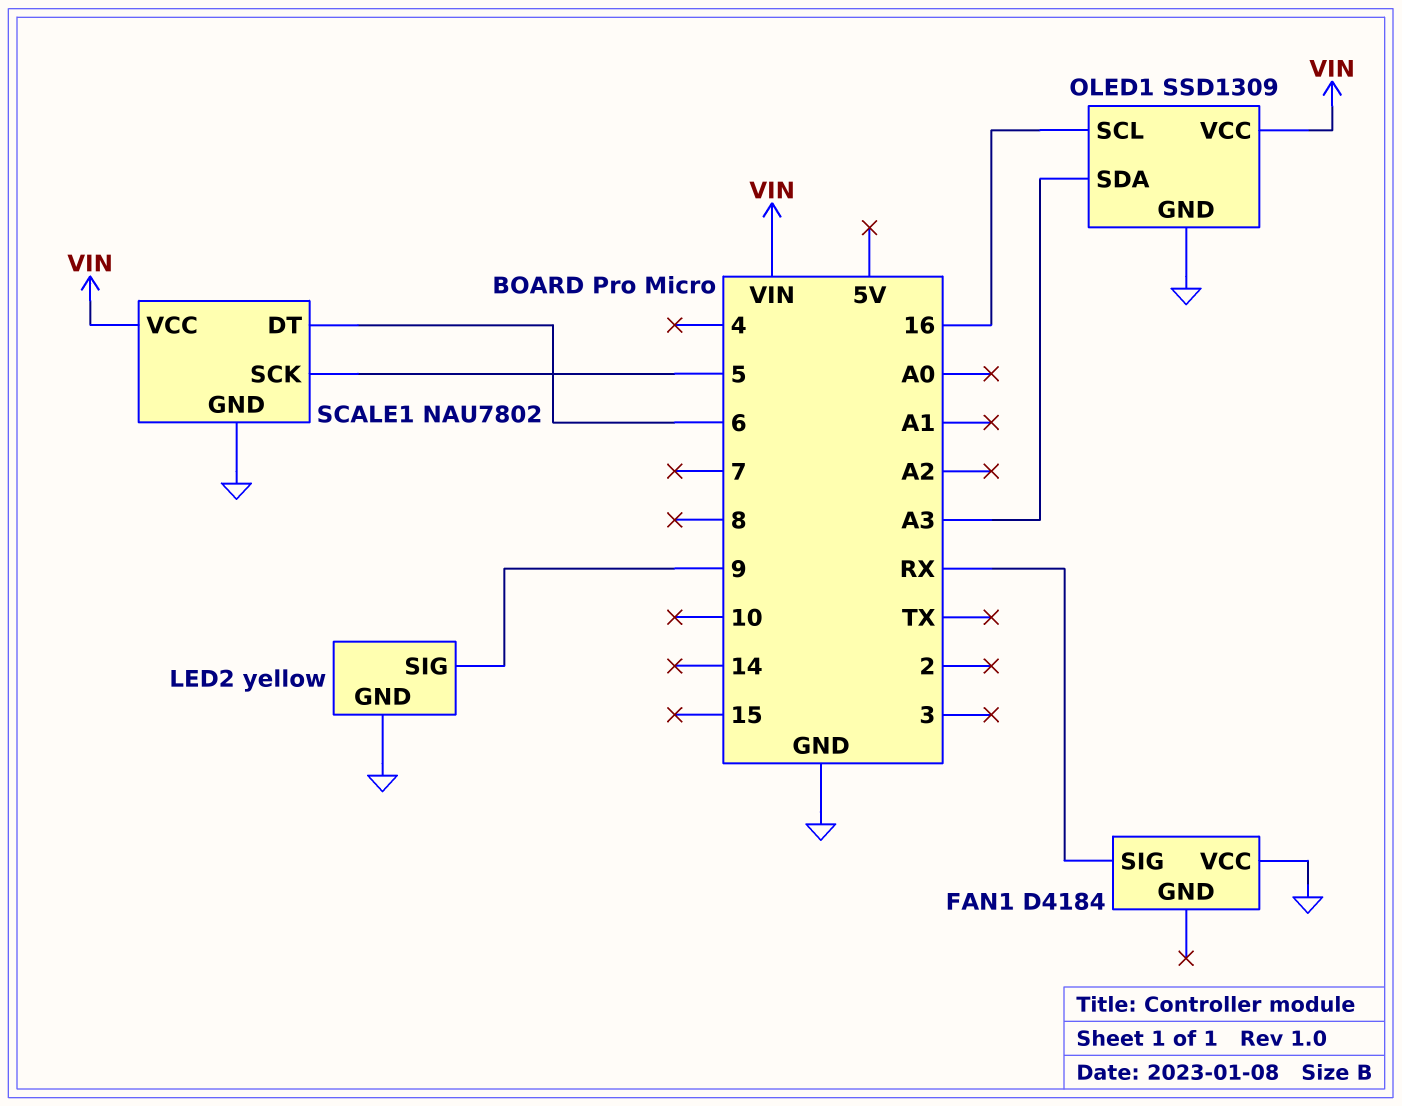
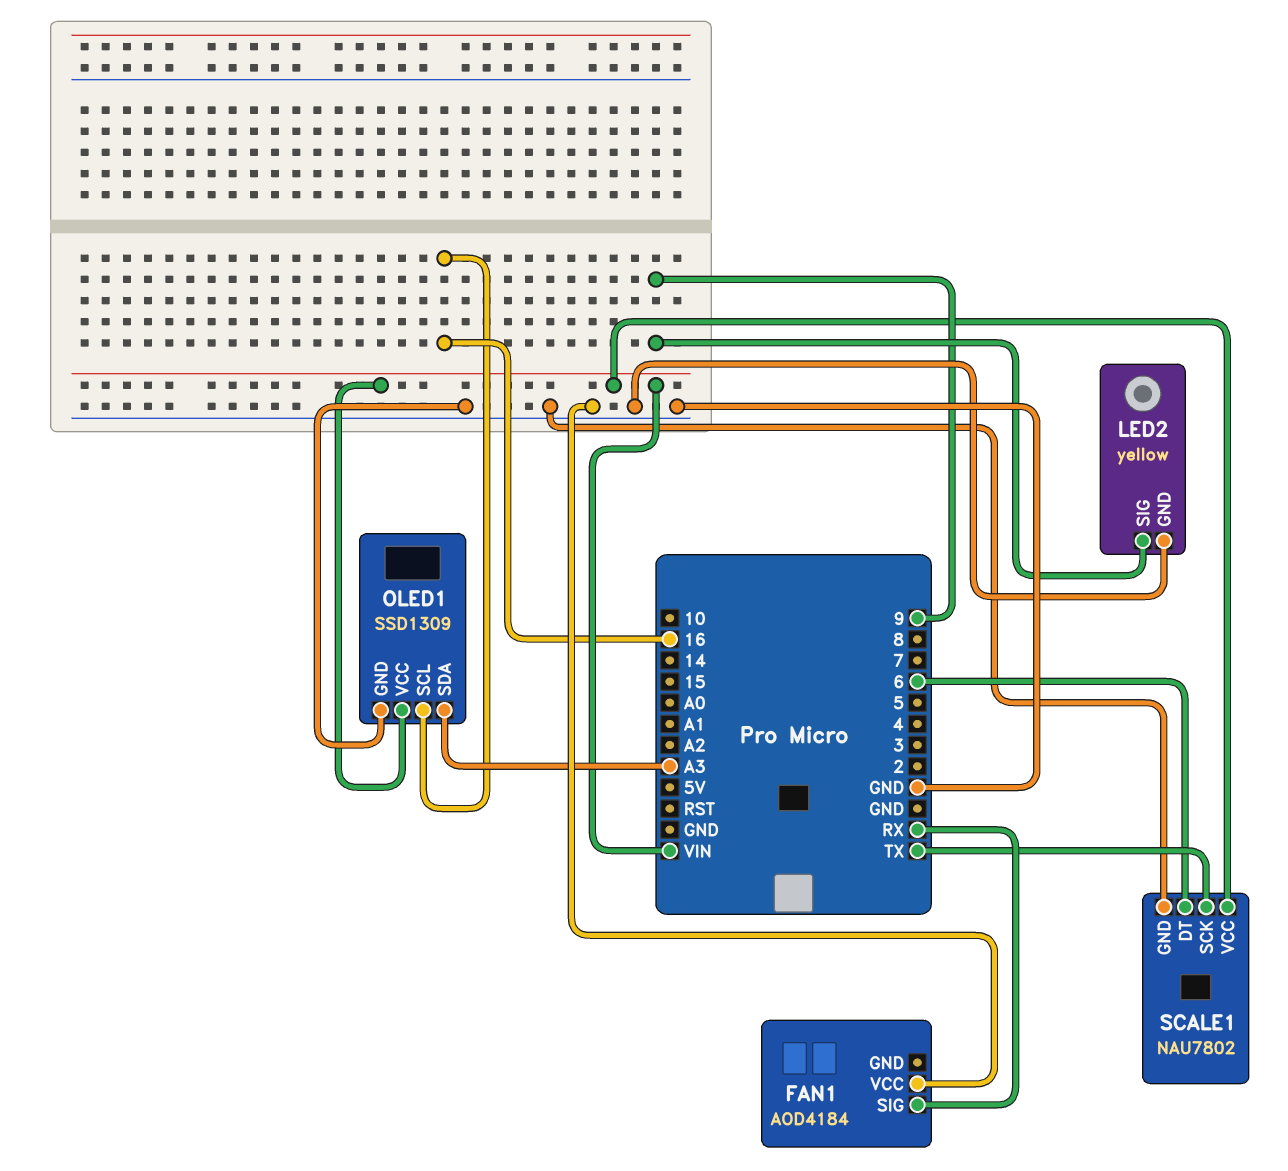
FAN1: D4184 -> AOD4184
SCALE1 pin SCK: 5 -> TX

